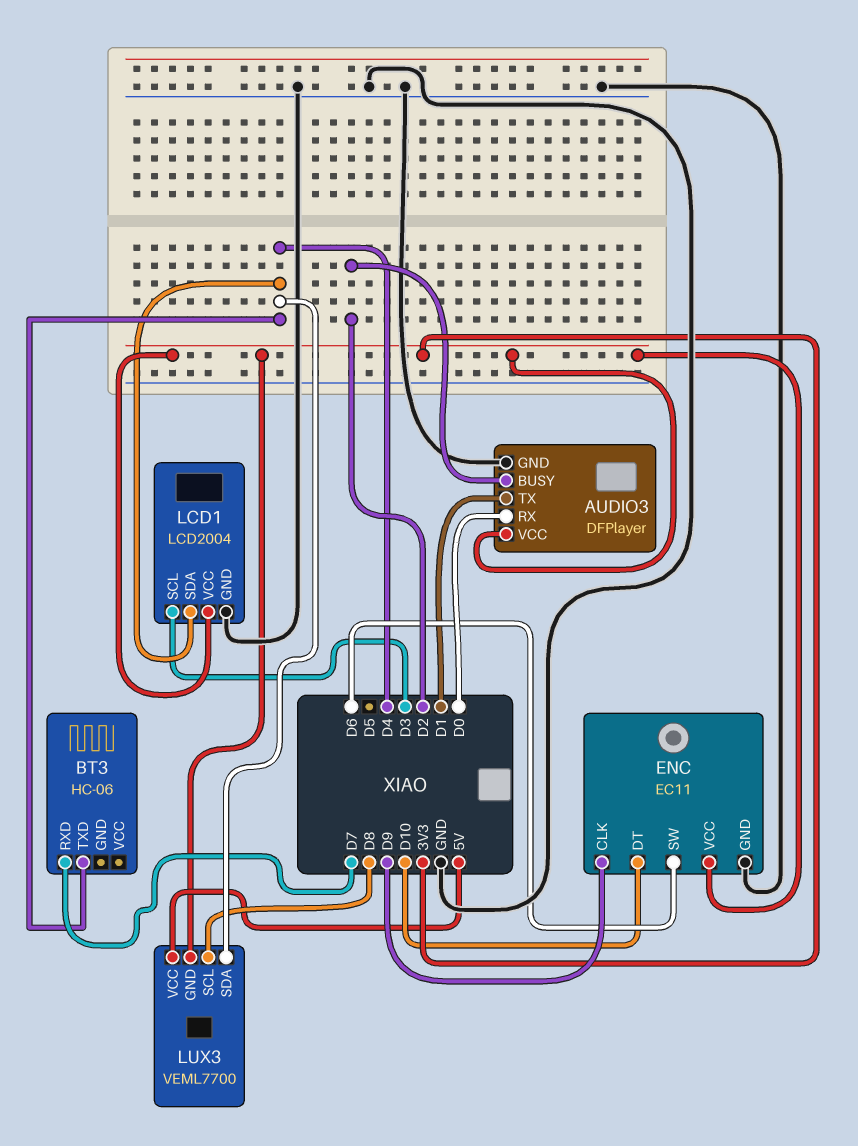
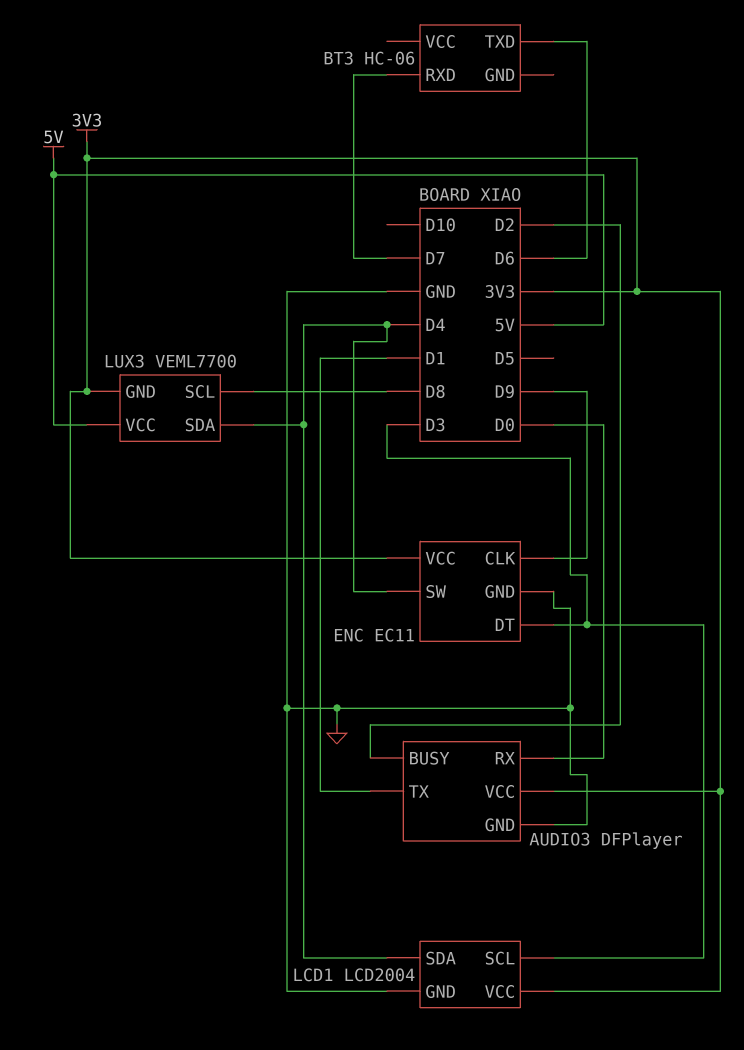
BT3 pin TXD: D4 -> D6
ENC pin DT: D10 -> D3
ENC pin SW: D6 -> D4

